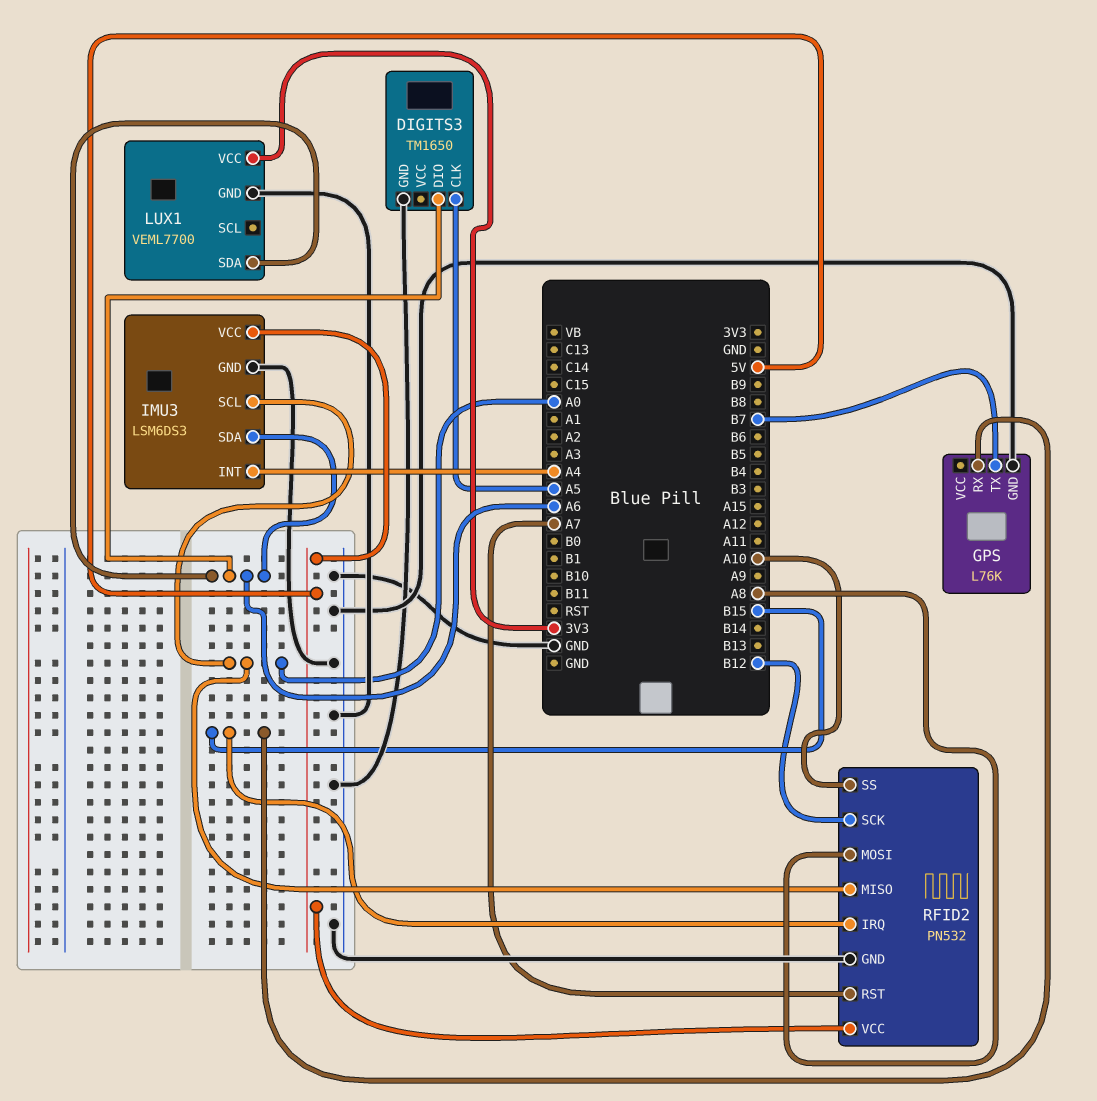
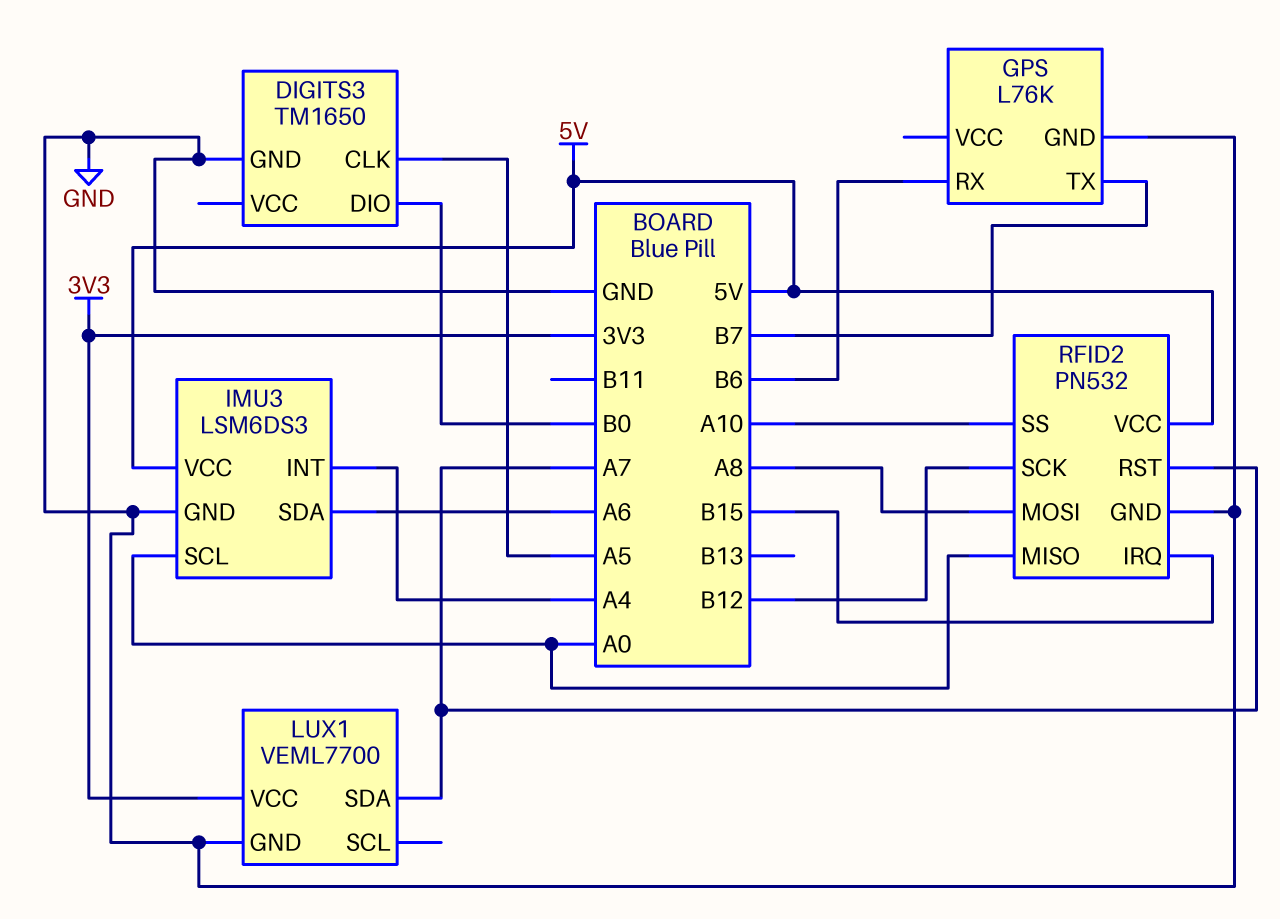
DIGITS3 pin DIO: A6 -> B0
GPS pin RX: B15 -> B6
LUX1 pin SDA: A6 -> A7

